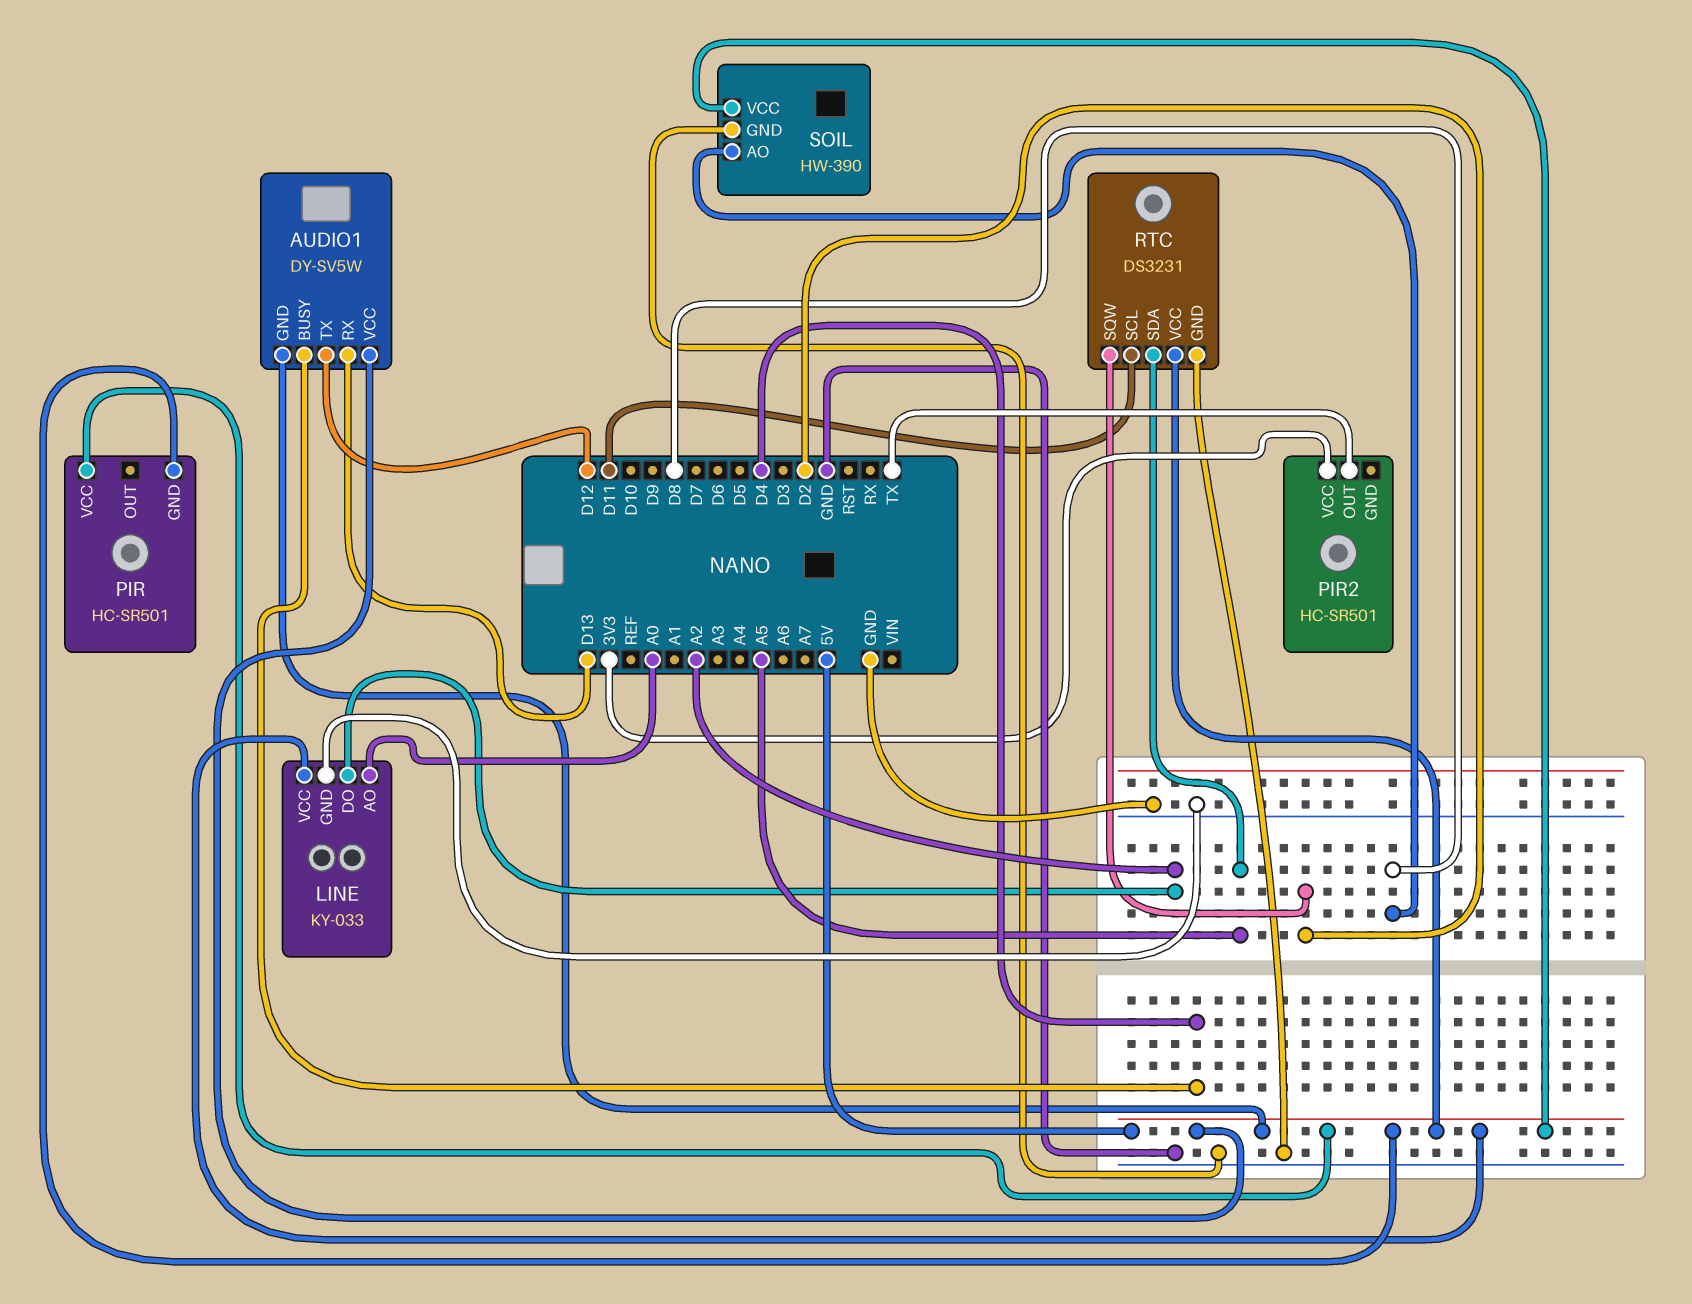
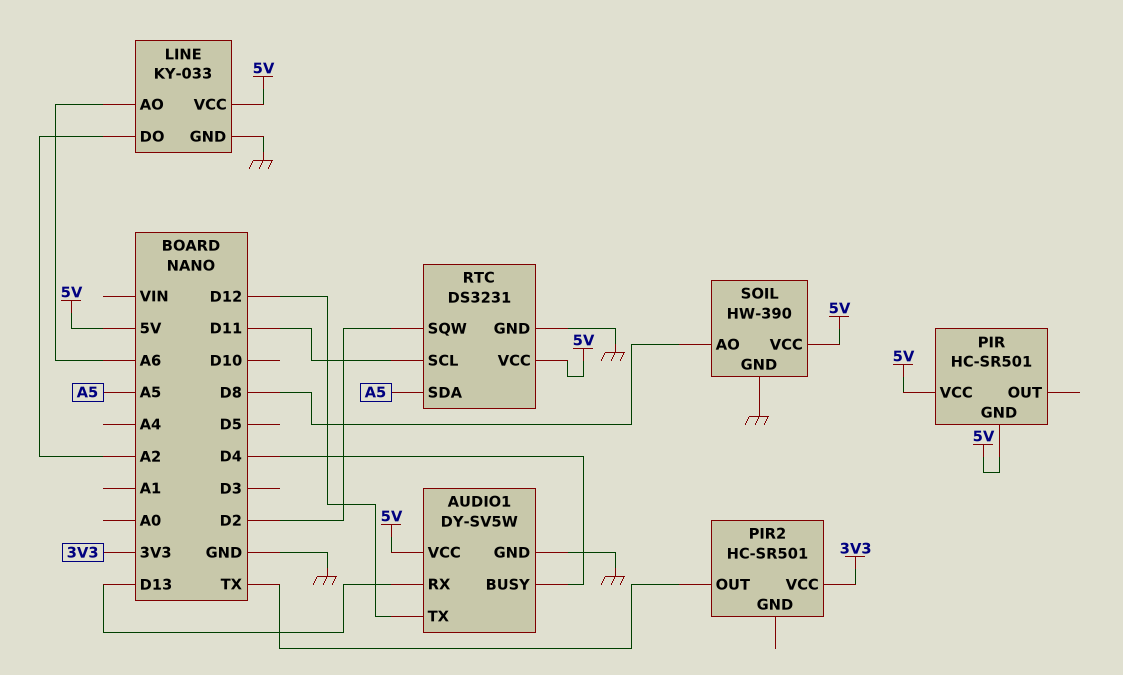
AUDIO1 pin GND: 5V -> GND
LINE pin AO: A0 -> A6

